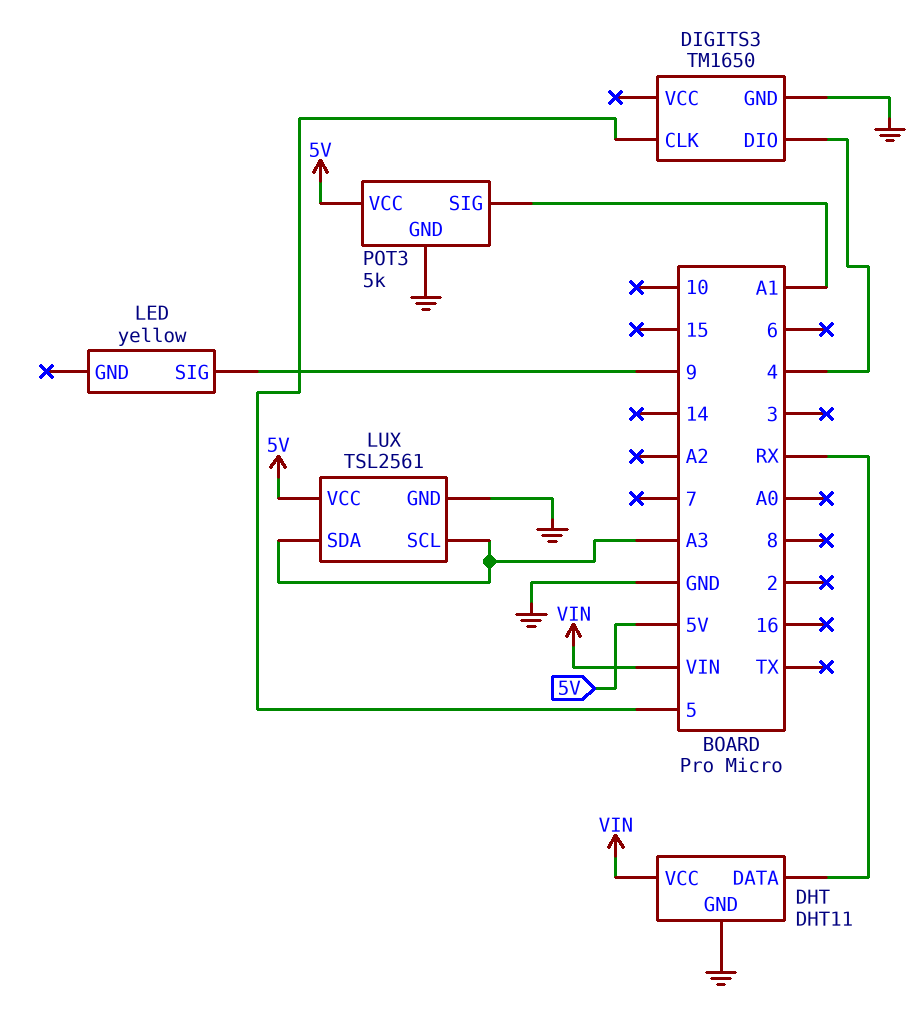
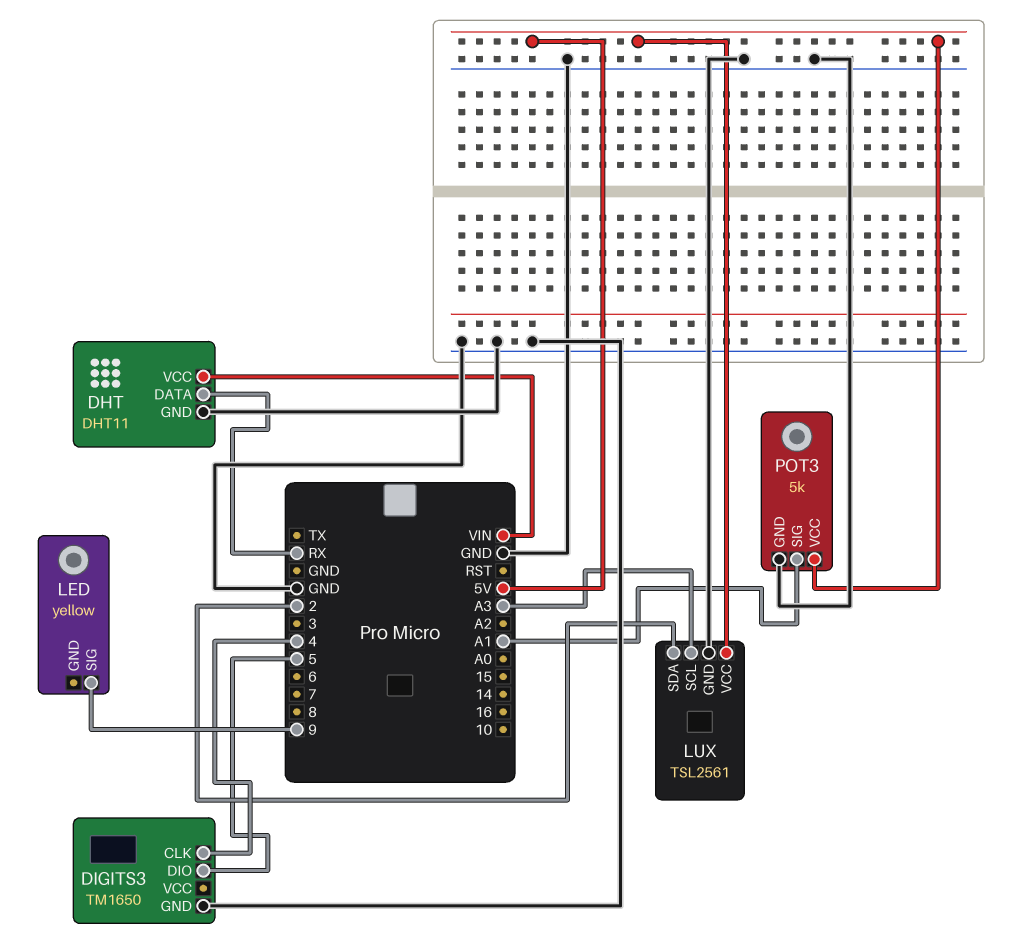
DIGITS3 pin CLK: 5 -> 4
DIGITS3 pin DIO: 4 -> 5
LUX pin SDA: A3 -> 2

